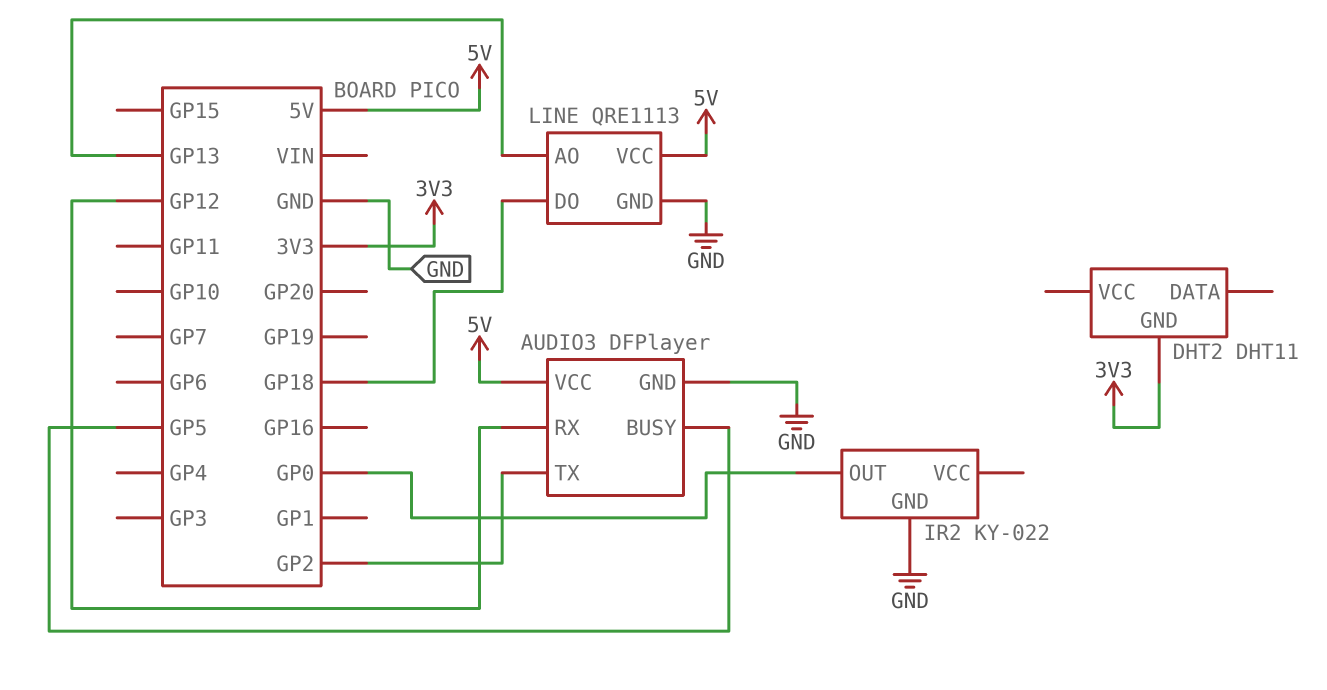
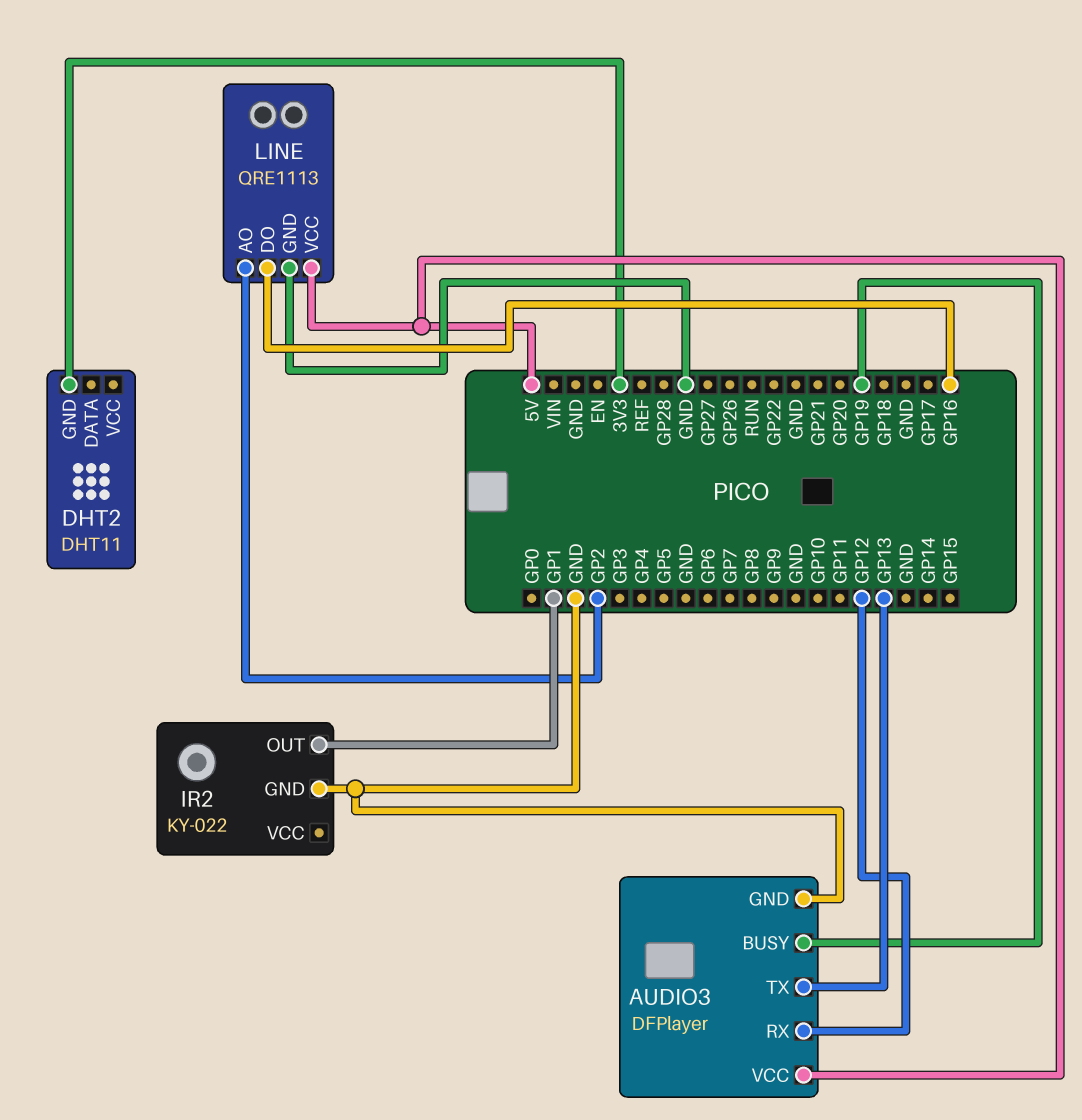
AUDIO3 pin BUSY: GP5 -> GP19
AUDIO3 pin TX: GP2 -> GP13
IR2 pin OUT: GP0 -> GP1
LINE pin AO: GP13 -> GP2
LINE pin DO: GP18 -> GP16

